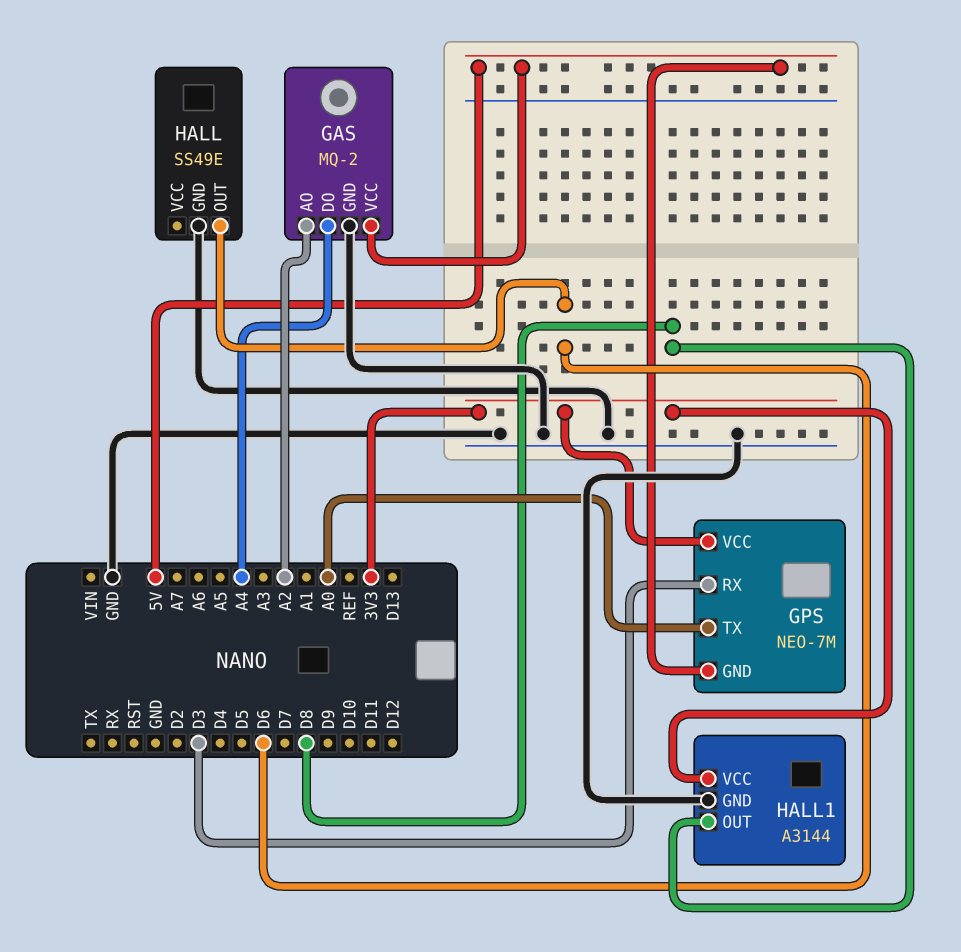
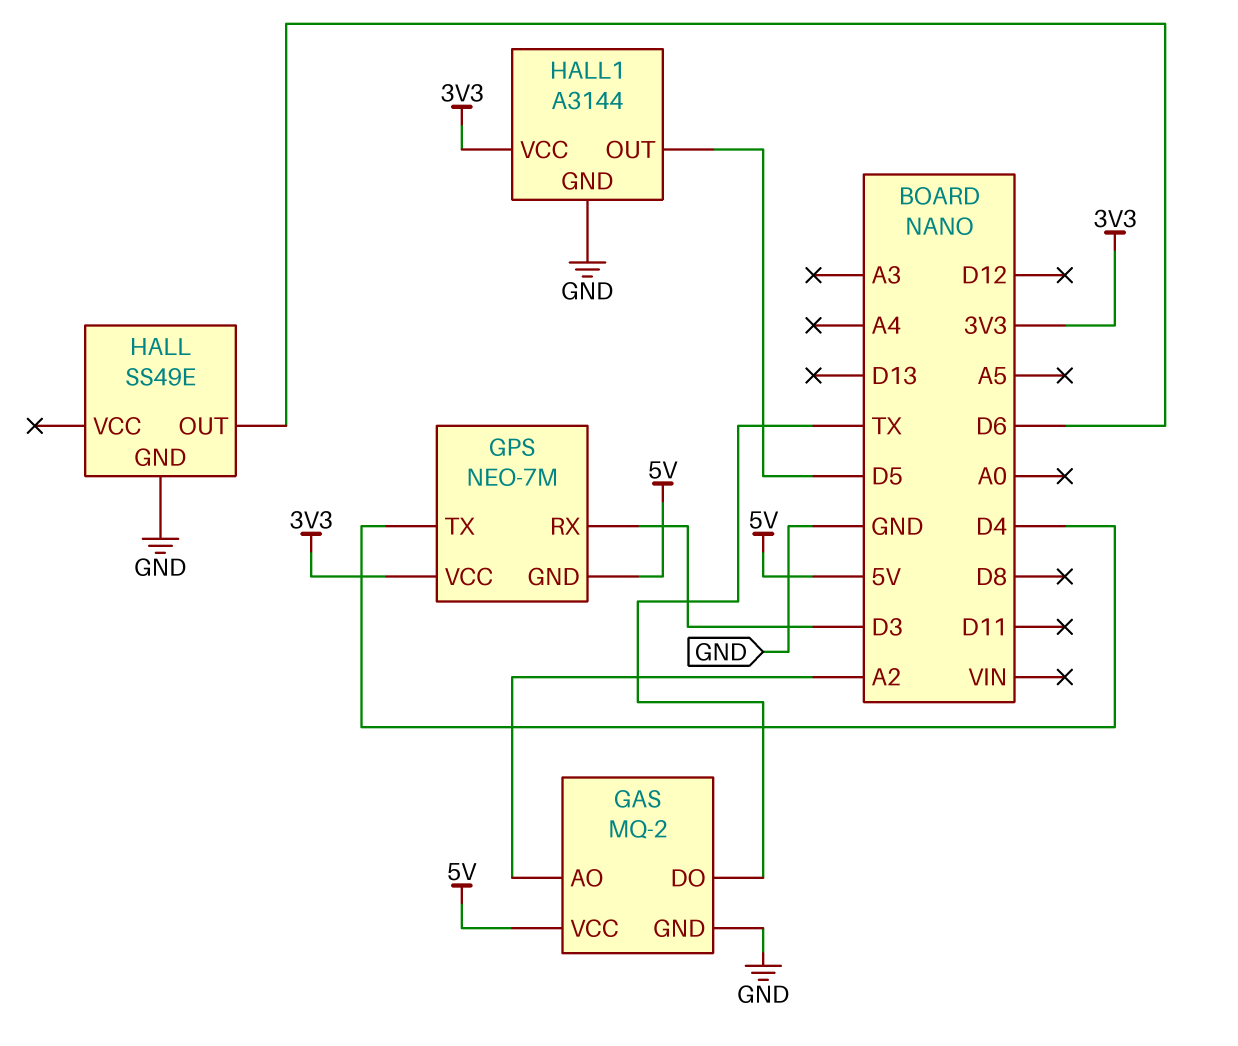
GAS pin DO: A4 -> TX
GPS pin TX: A0 -> D4
HALL1 pin OUT: D8 -> D5

